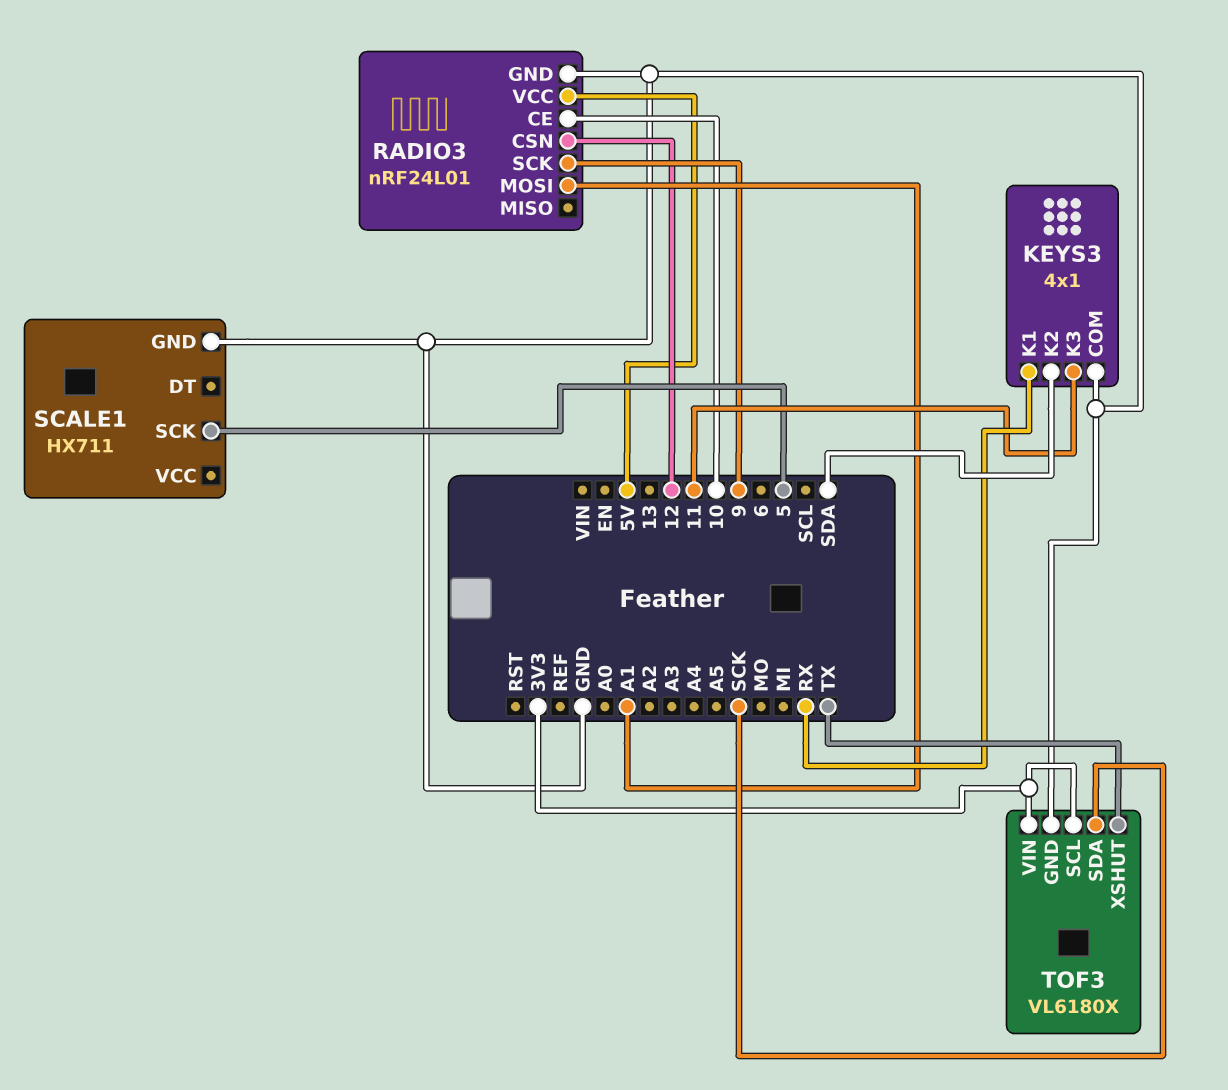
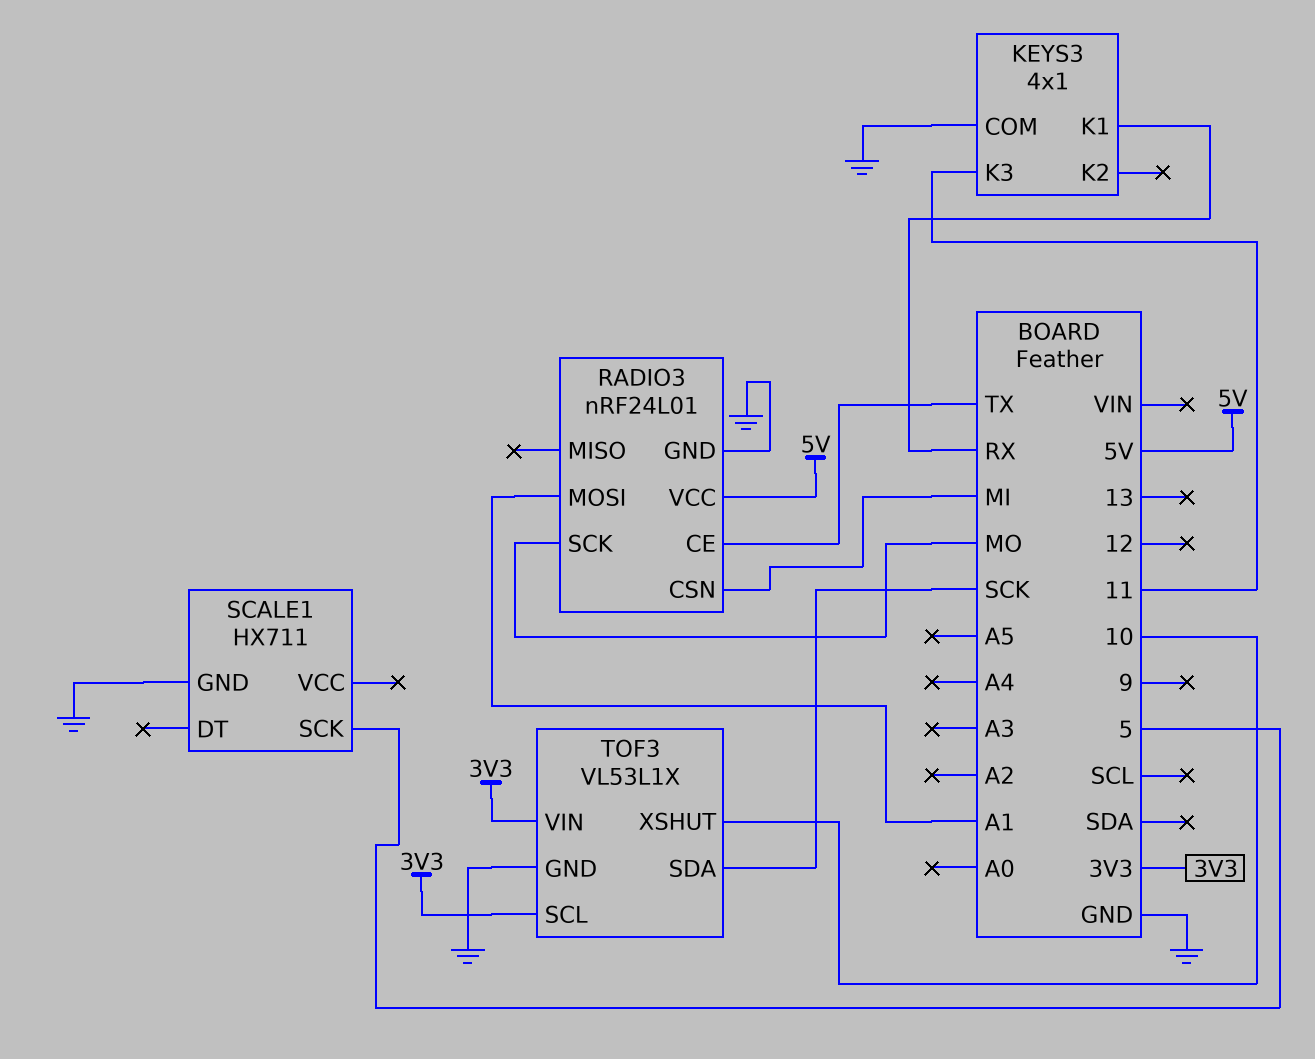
KEYS3 pin K2: SDA -> none
RADIO3 pin CE: 10 -> TX
RADIO3 pin CSN: 12 -> MI
RADIO3 pin SCK: 9 -> MO
TOF3: VL6180X -> VL53L1X
TOF3 pin XSHUT: TX -> 10

